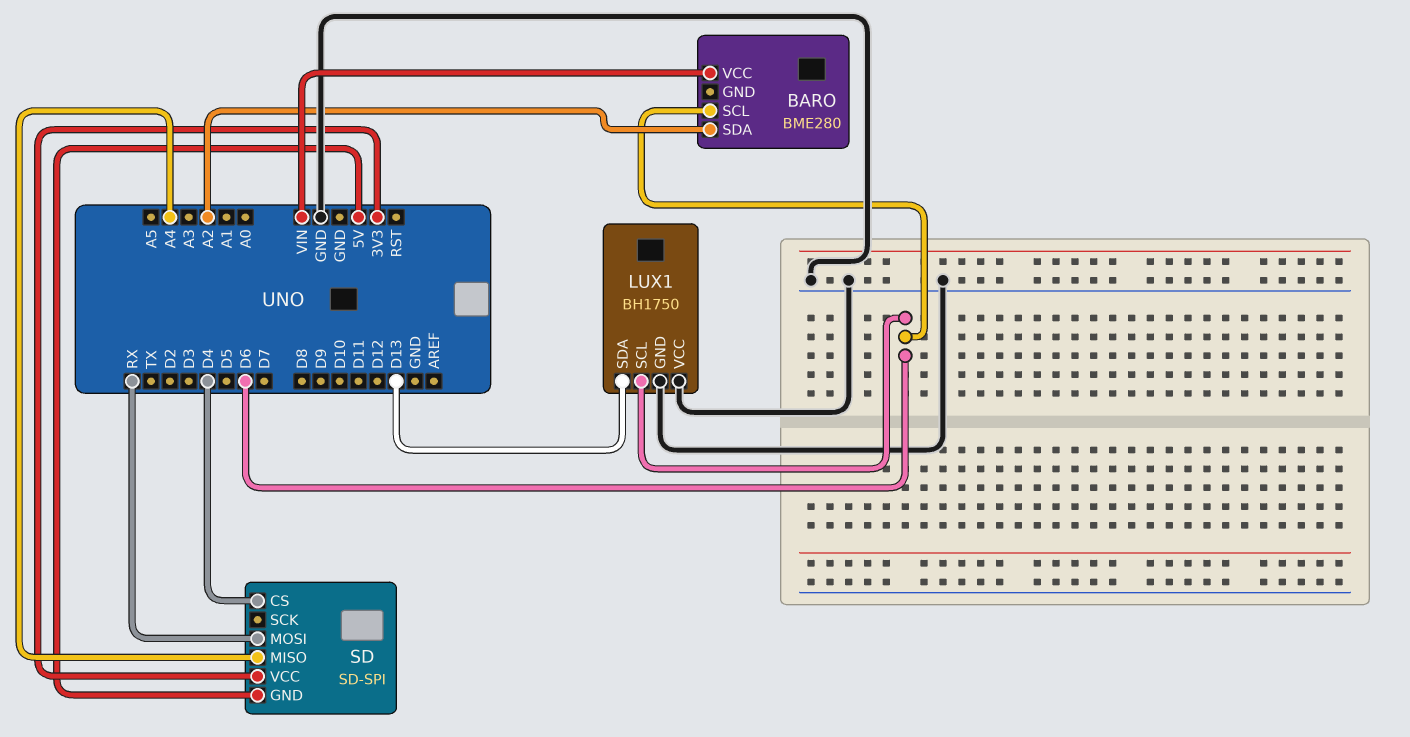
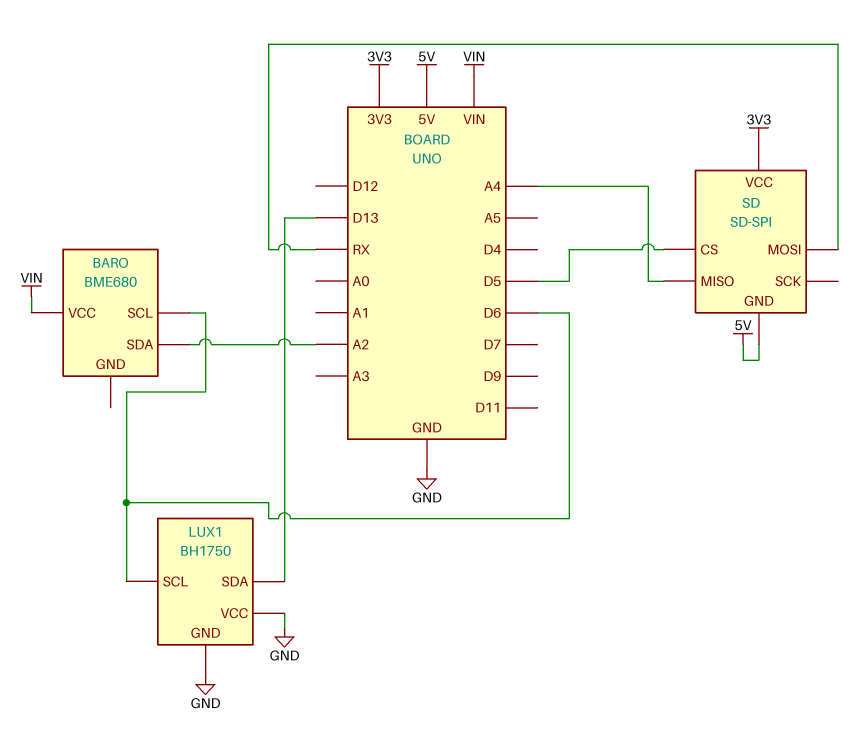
BARO: BME280 -> BME680
SD pin CS: D4 -> D5

